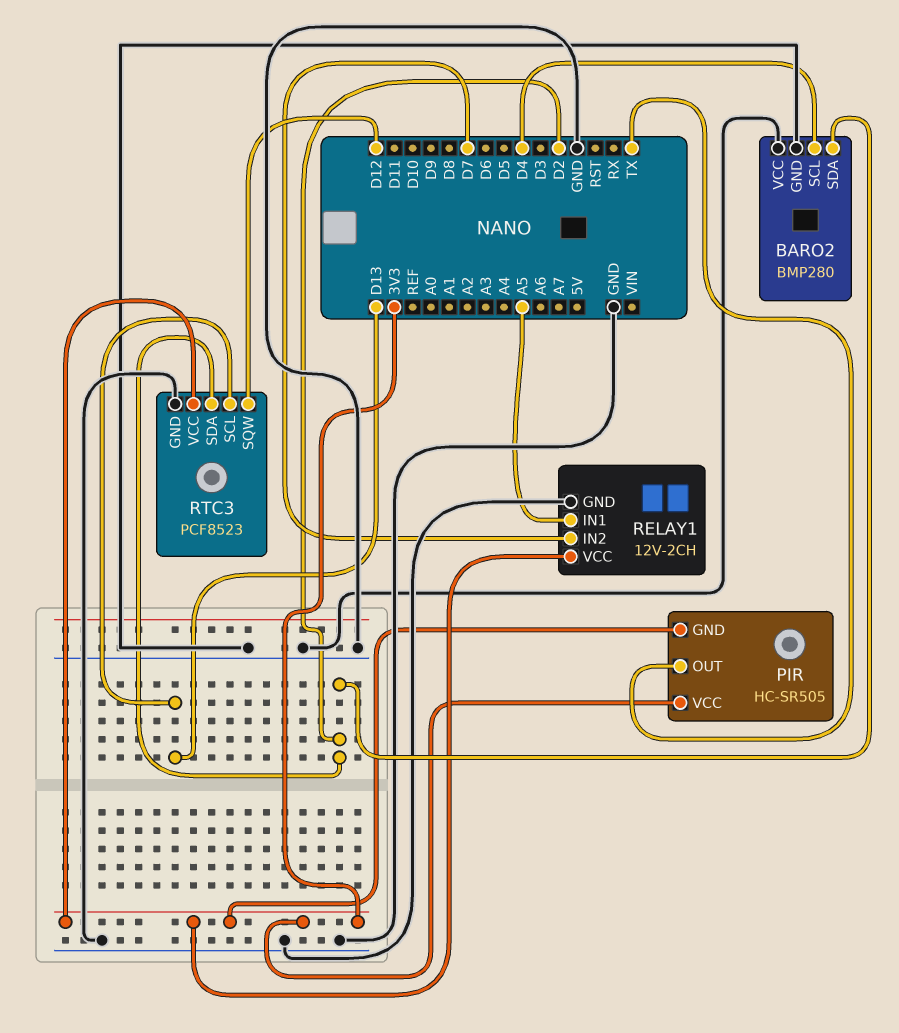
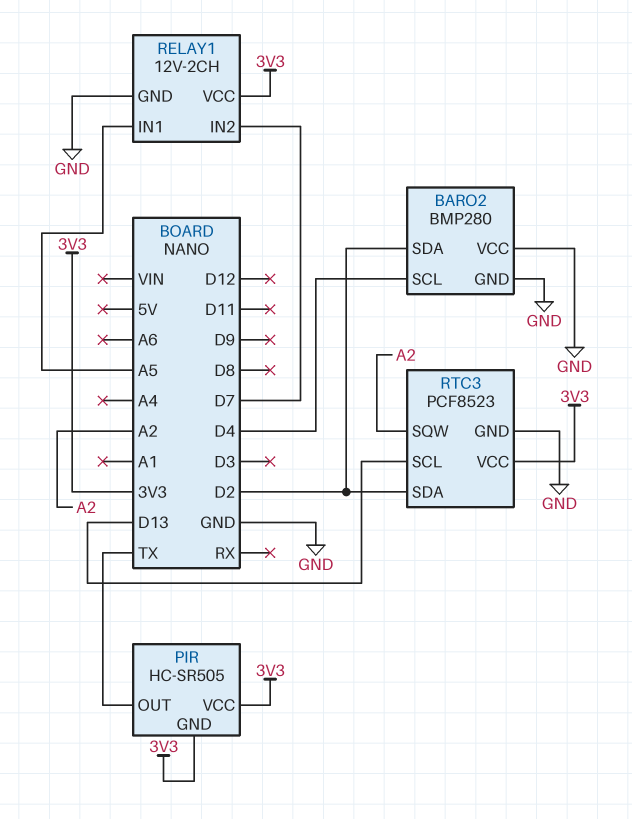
RTC3 pin SQW: D12 -> A2

